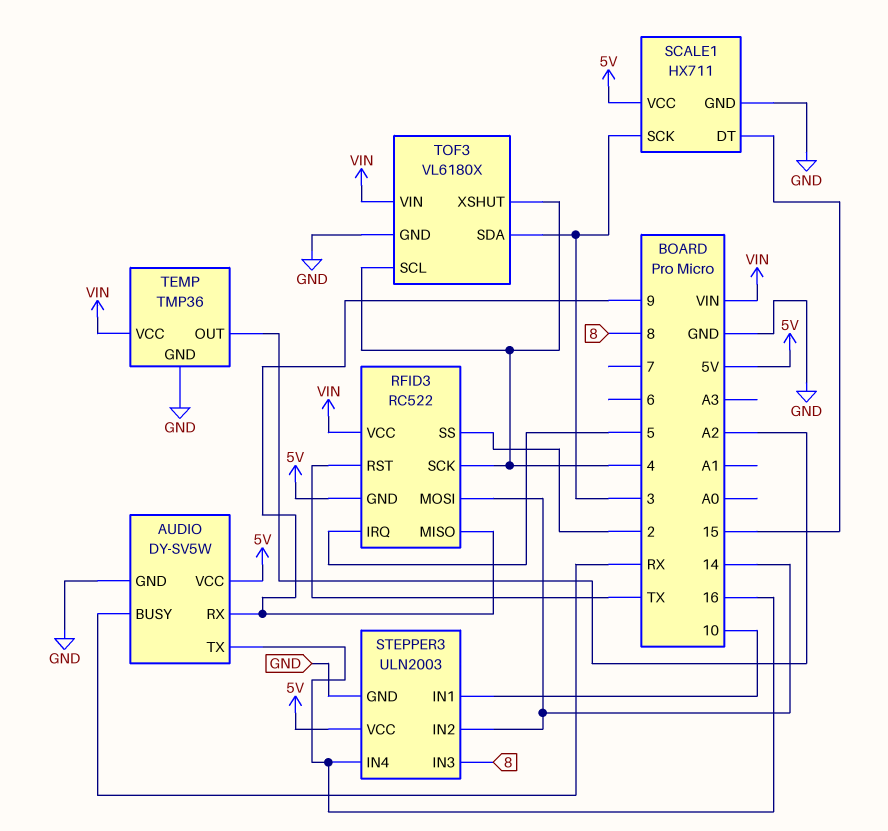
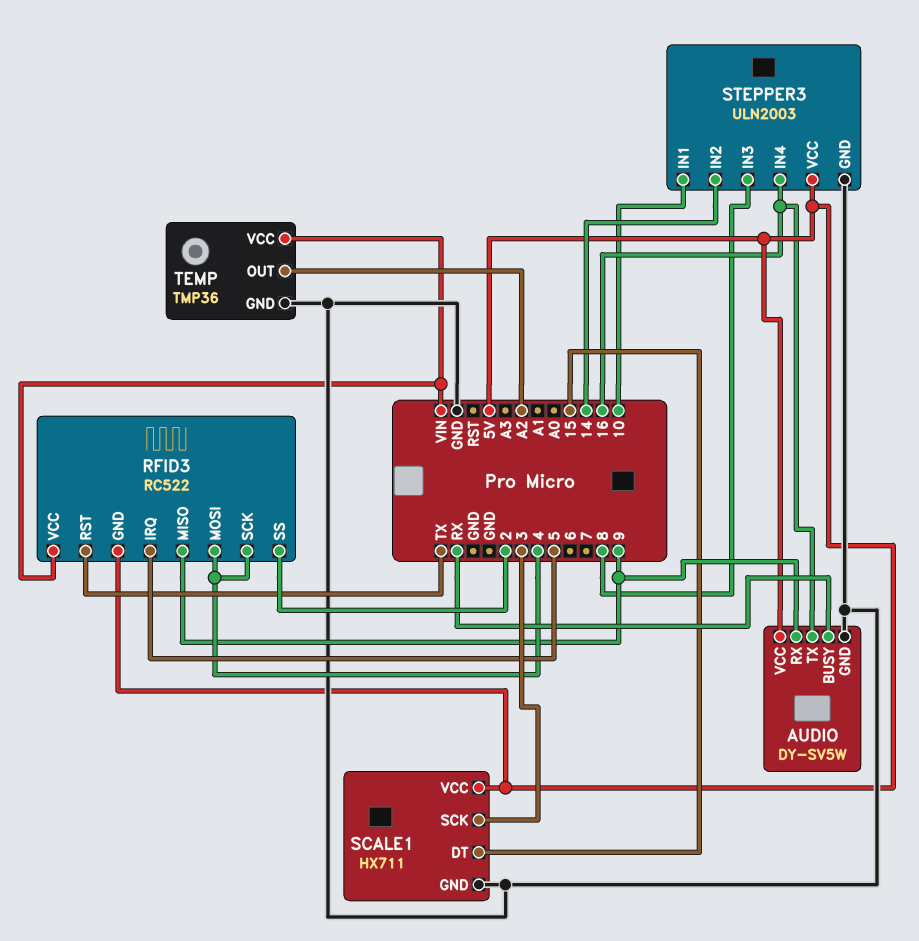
RFID3 pin MOSI: 14 -> 4
TOF3: VL6180X -> none
TOF3 pin GND: GND -> none
TOF3 pin SCL: 4 -> none
TOF3 pin SDA: 3 -> none
TOF3 pin VIN: VIN -> none
TOF3 pin XSHUT: 4 -> none

